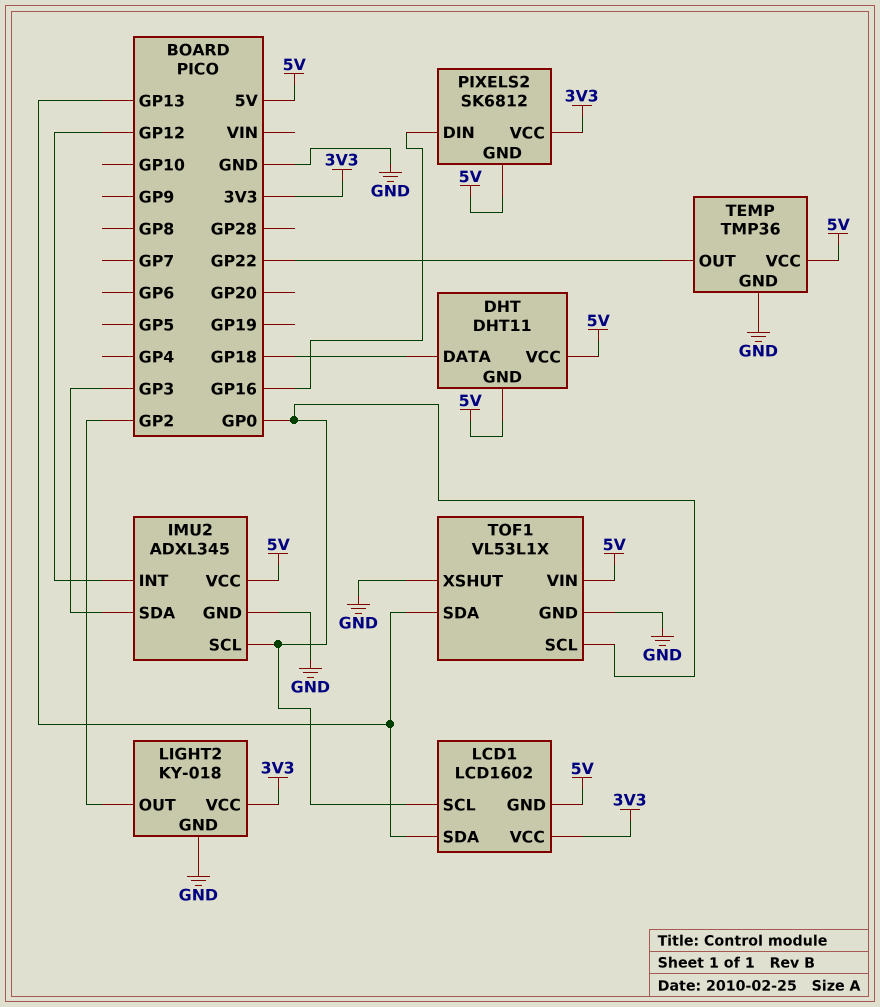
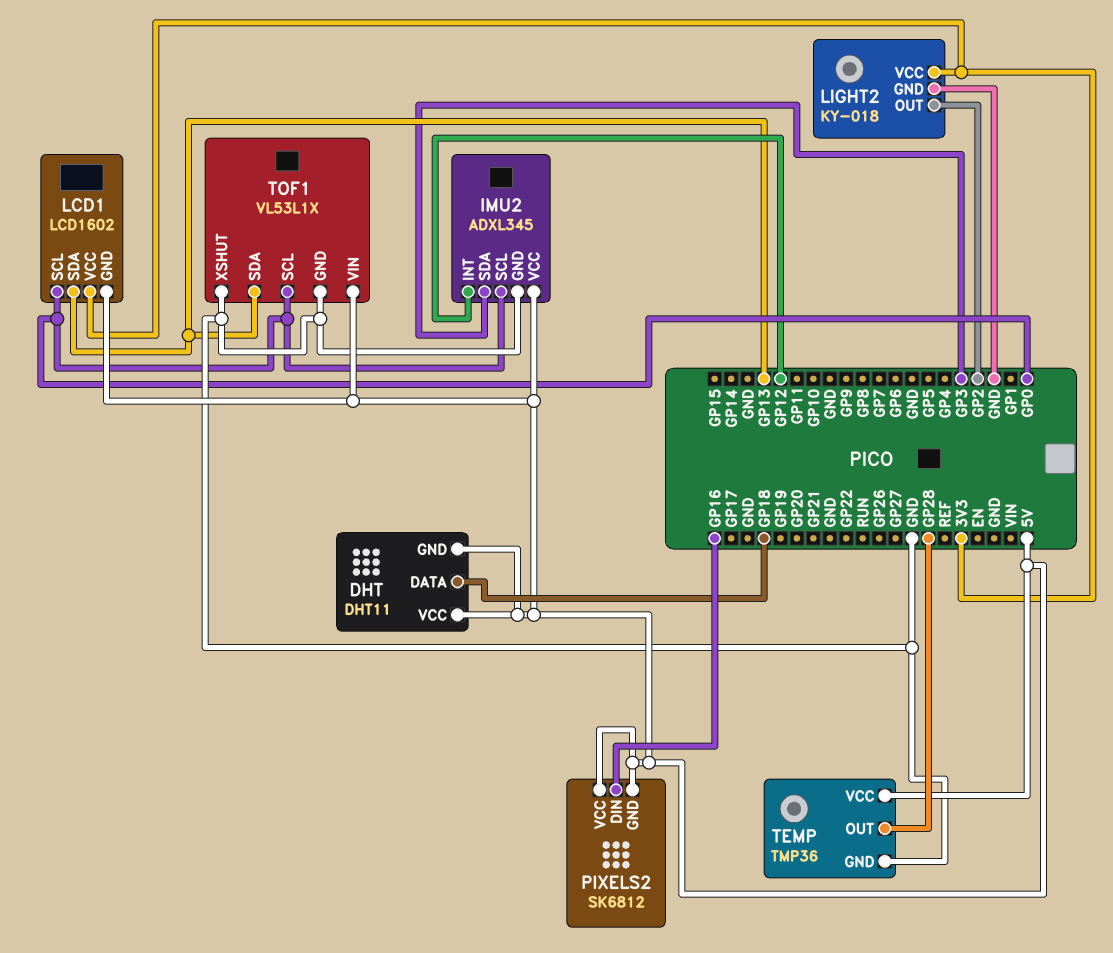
PIXELS2 pin VCC: 3V3 -> 5V
TEMP pin OUT: GP22 -> GP28

